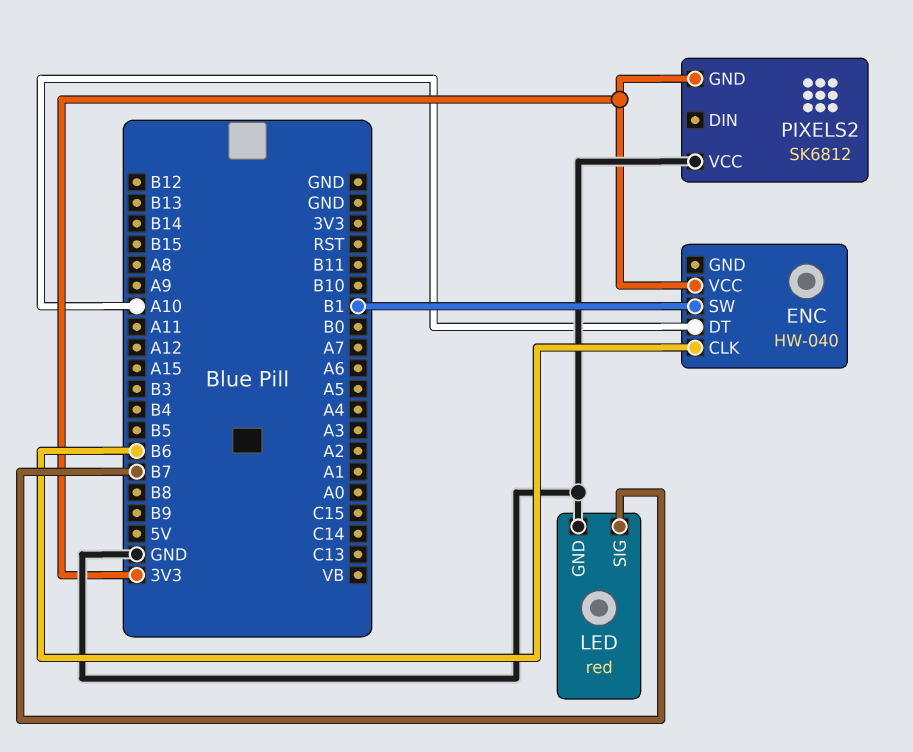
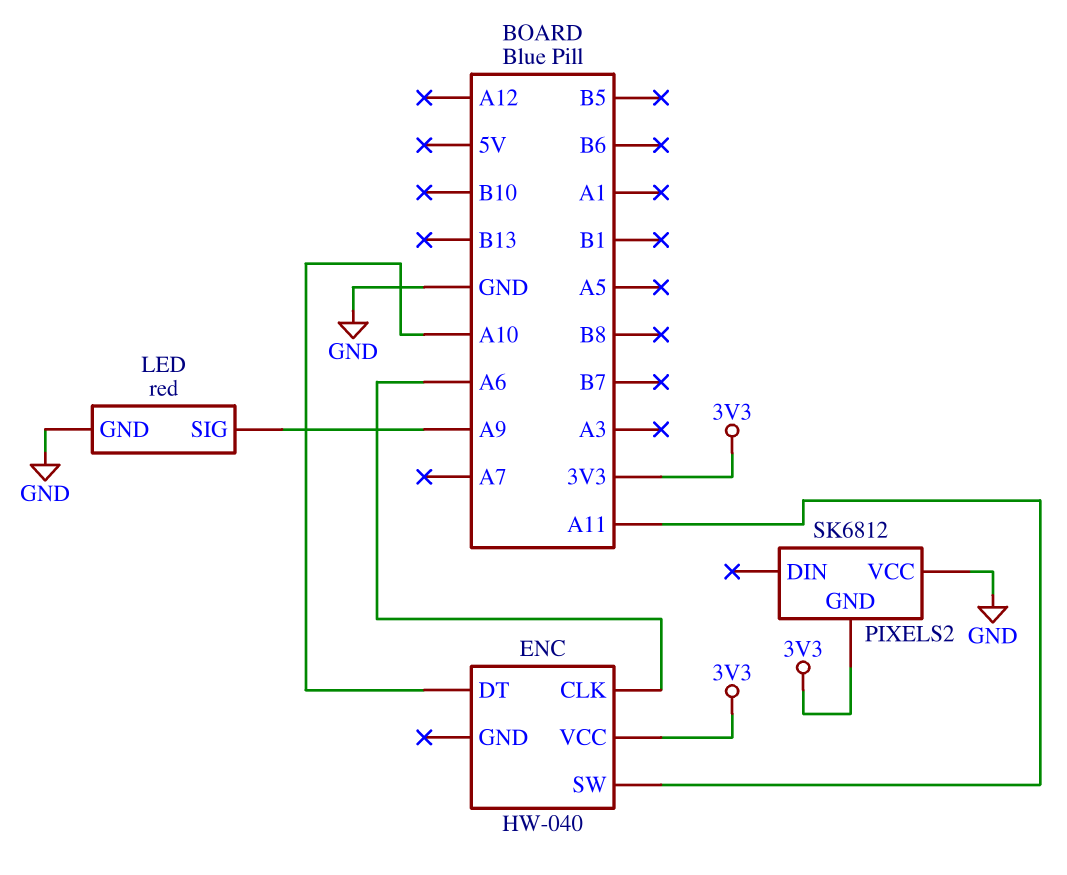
ENC pin CLK: B6 -> A6
ENC pin SW: B1 -> A11
LED pin SIG: B7 -> A9

